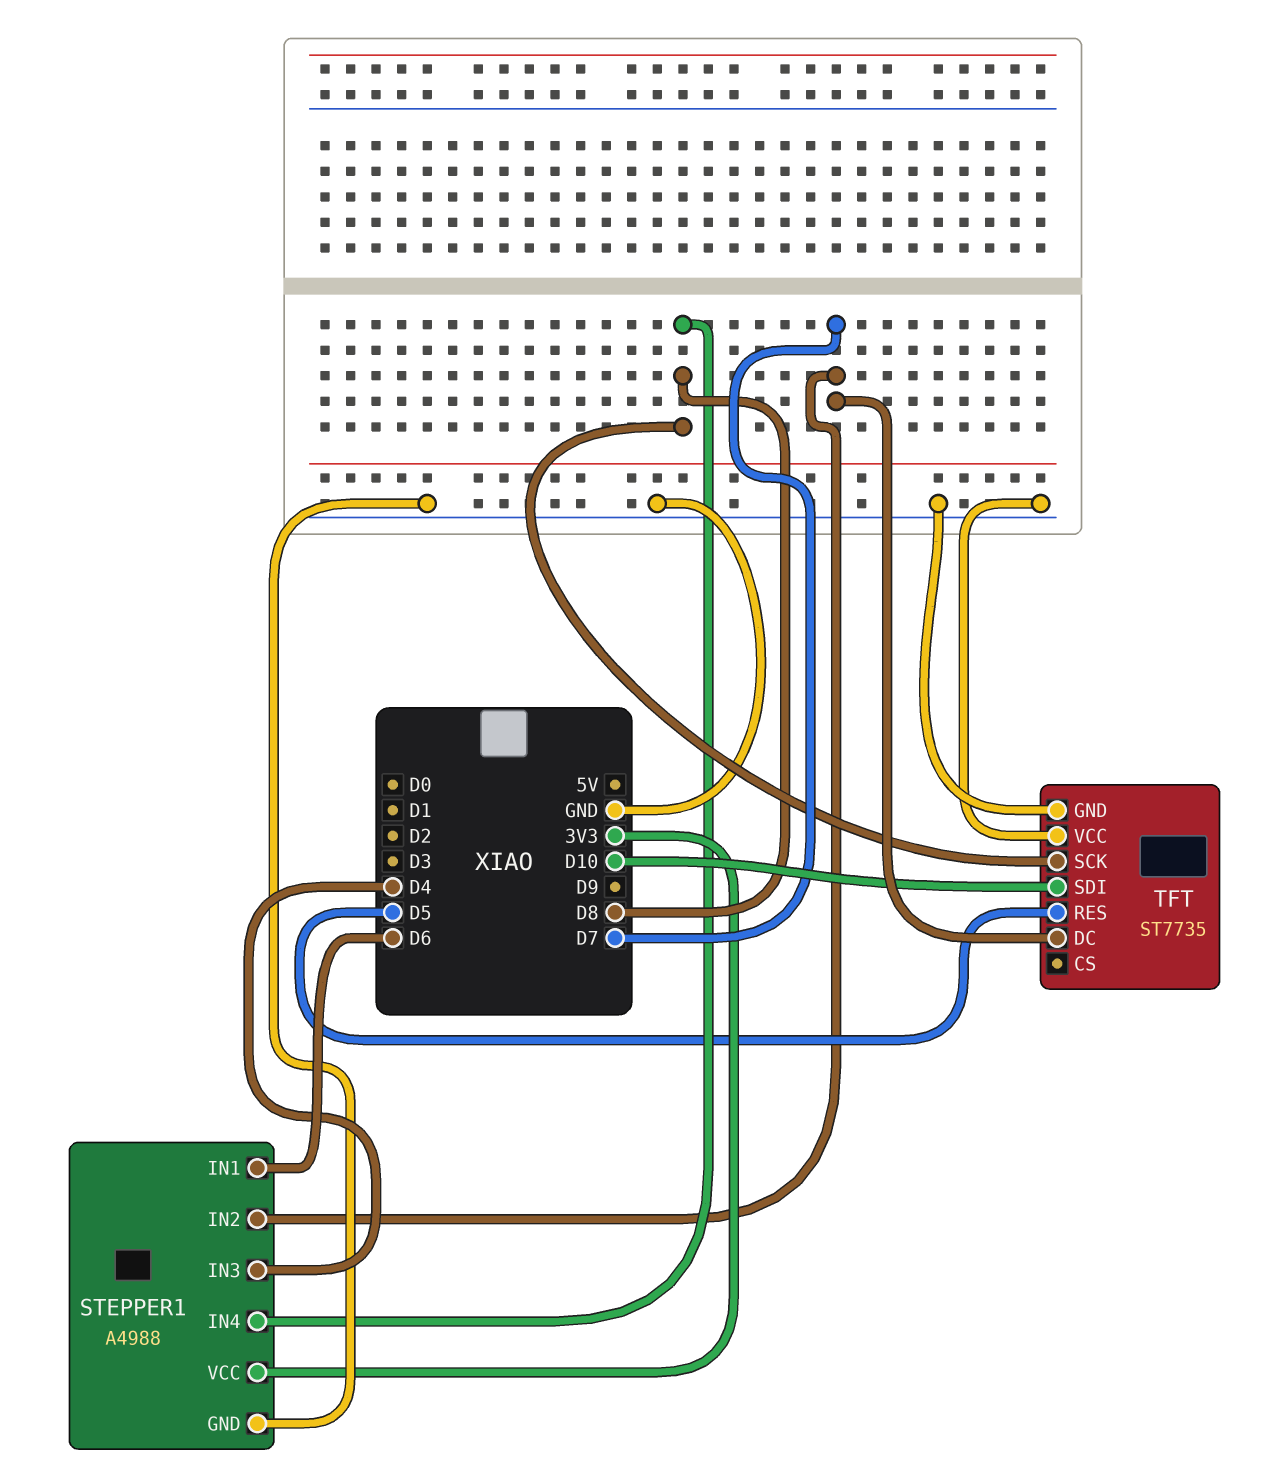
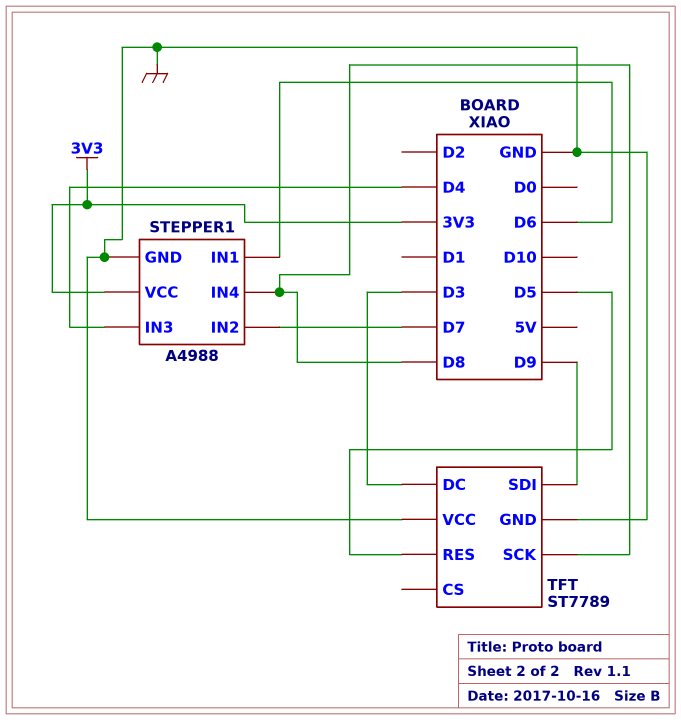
TFT: ST7735 -> ST7789
TFT pin DC: D7 -> D3
TFT pin SDI: D10 -> D9

